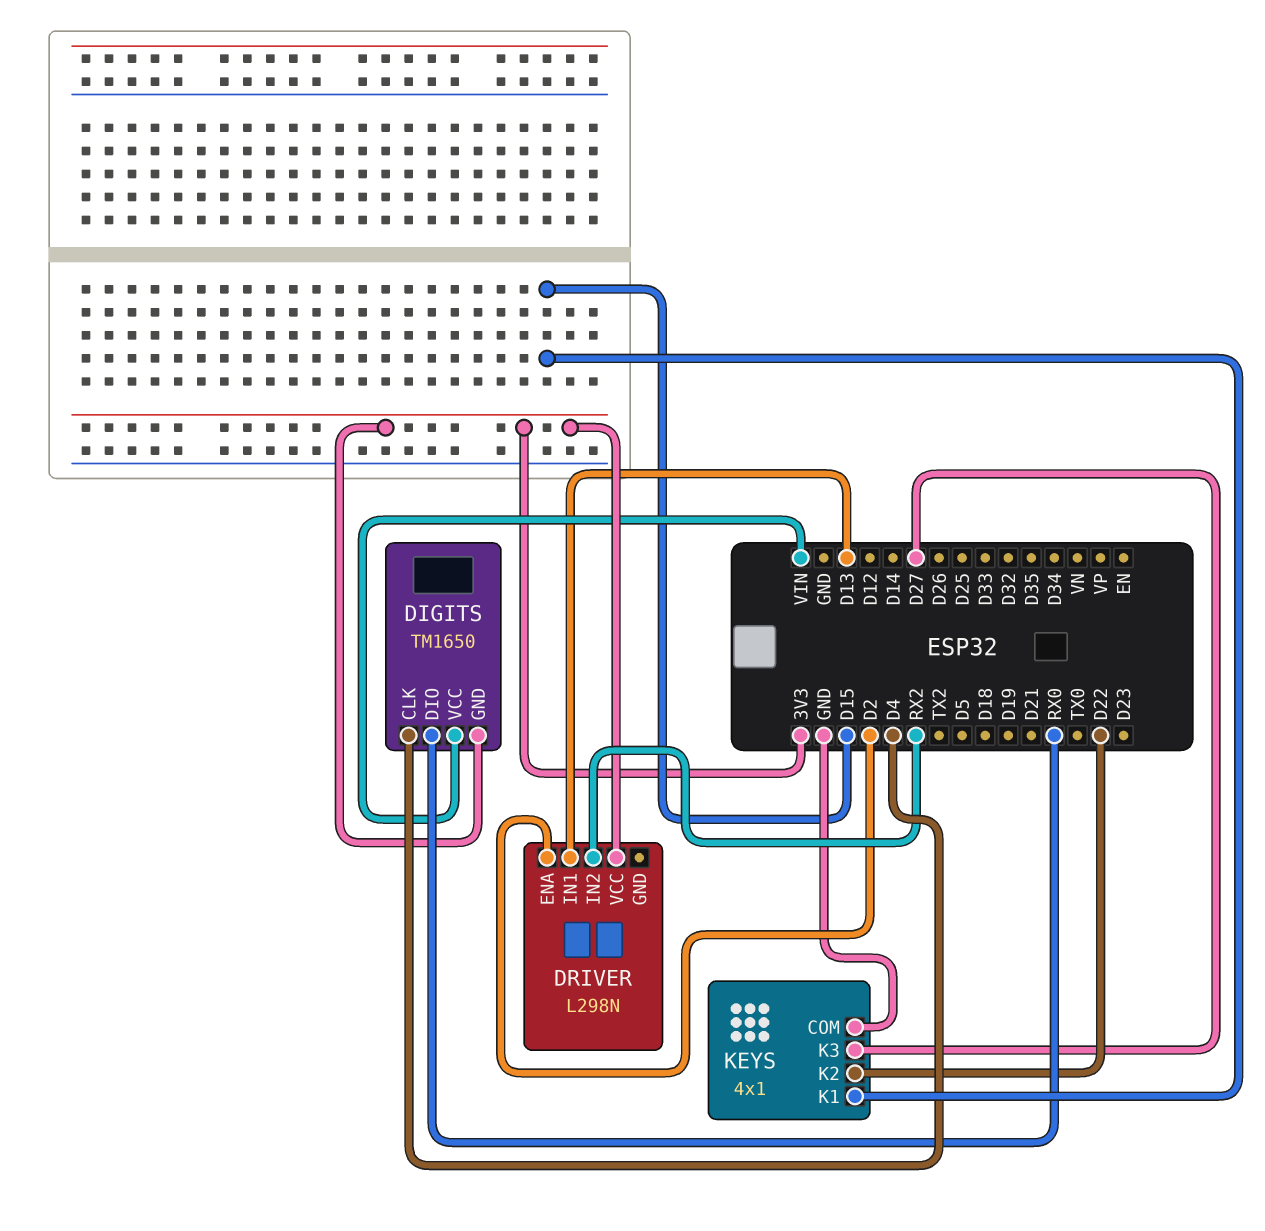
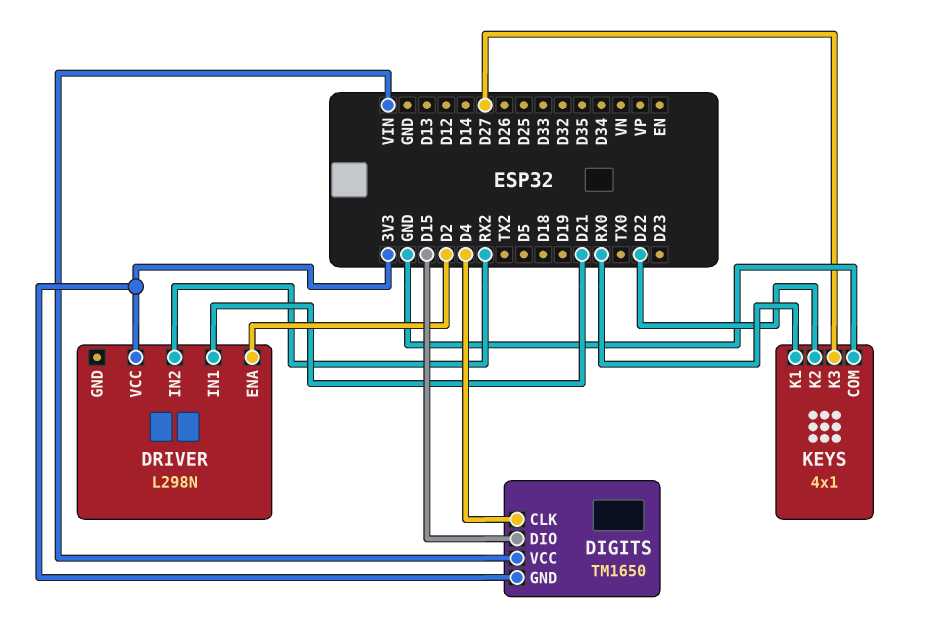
DIGITS pin DIO: RX0 -> D15
DRIVER pin IN1: D13 -> D21
KEYS pin K1: D15 -> RX0

